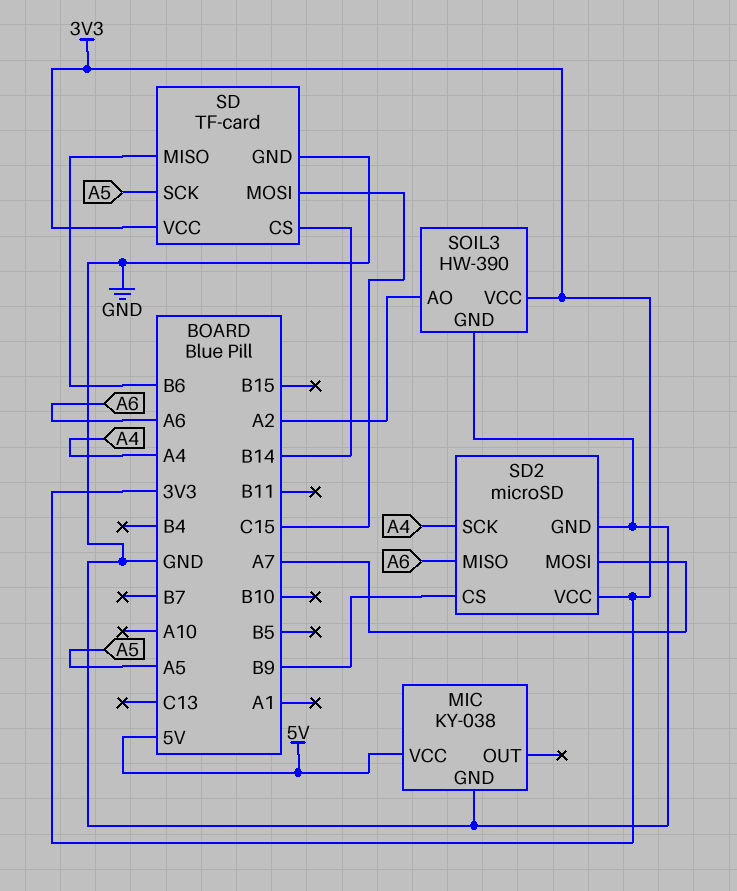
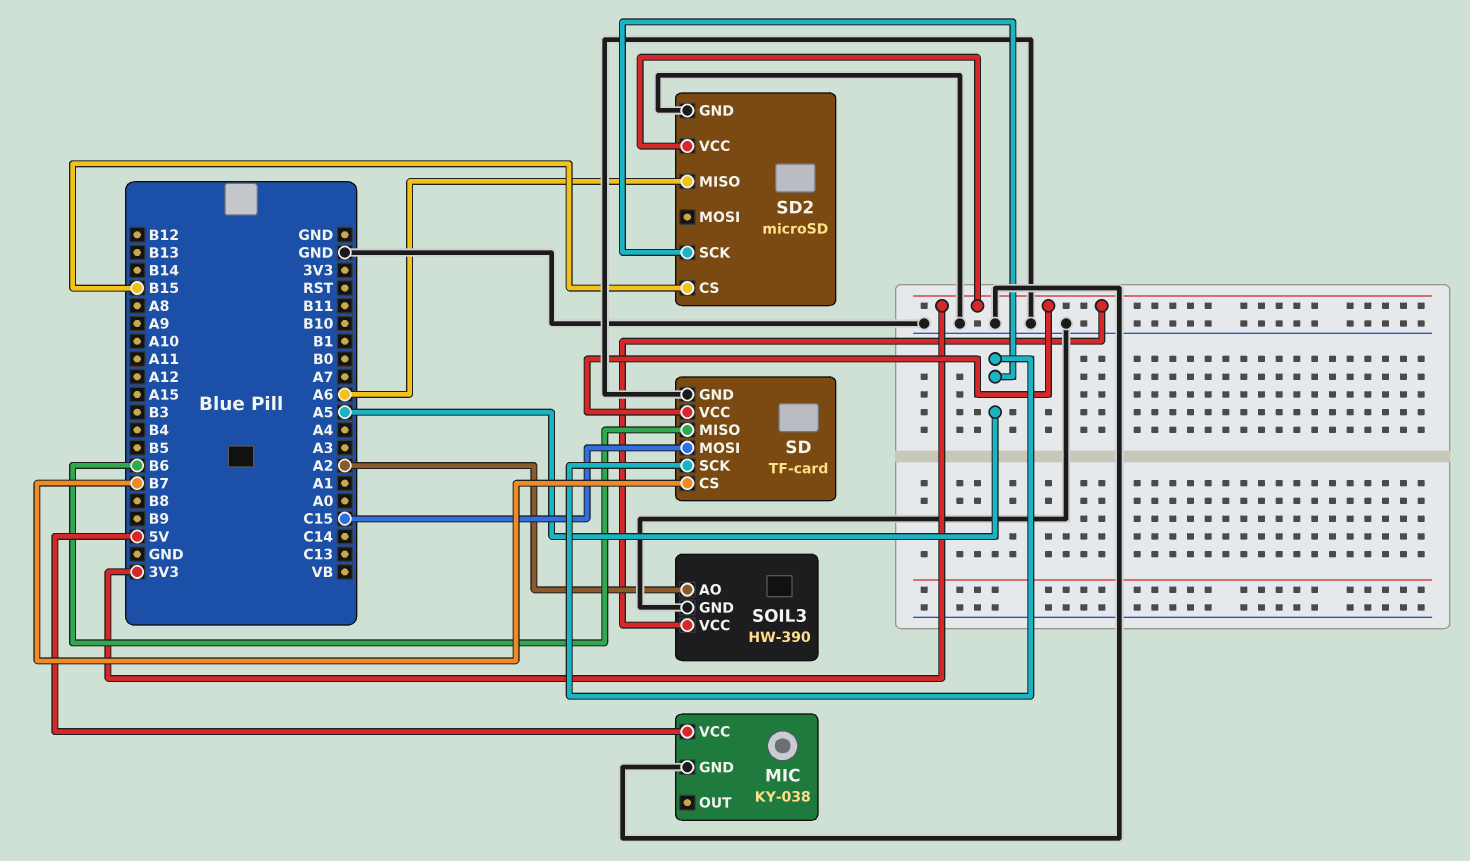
SD pin CS: B14 -> B7
SD2 pin CS: B9 -> B15
SD2 pin MOSI: A7 -> none
SD2 pin SCK: A4 -> A5

